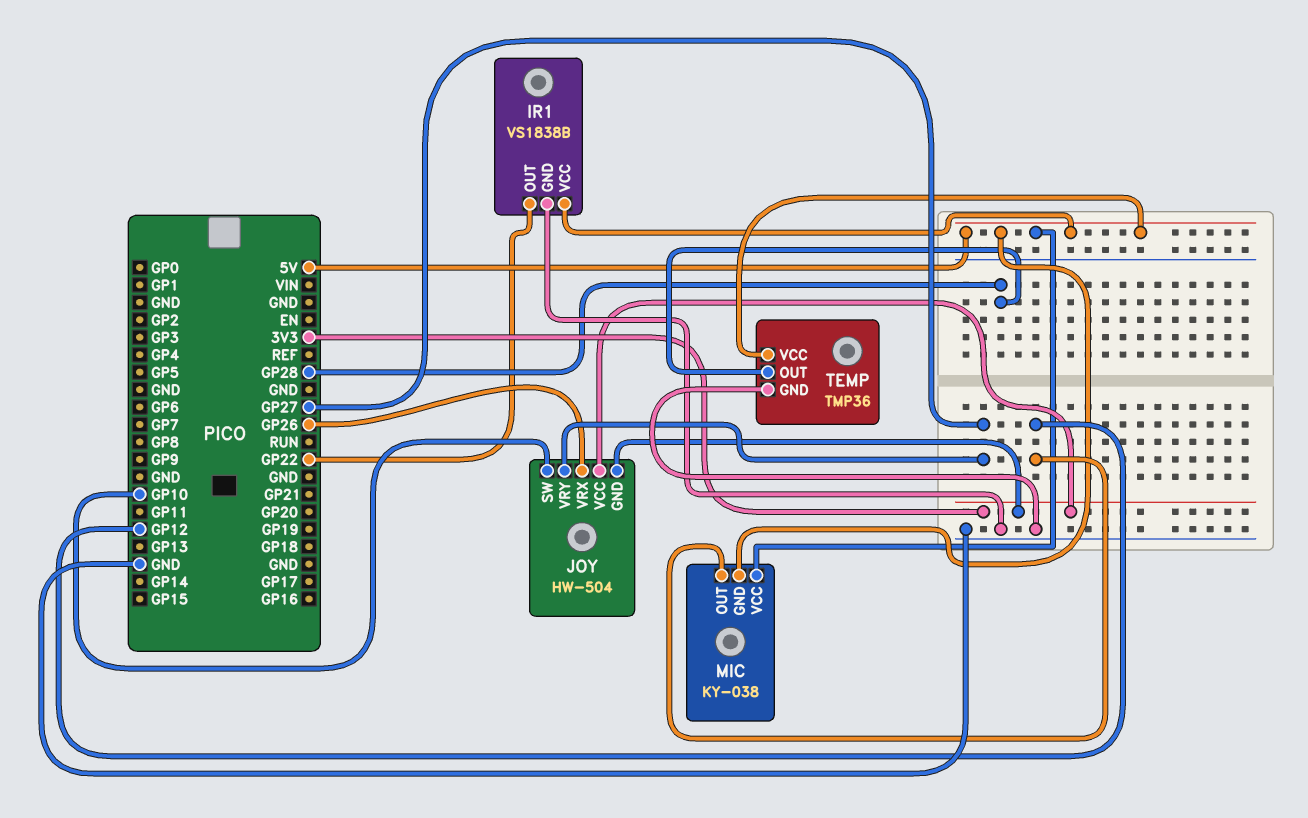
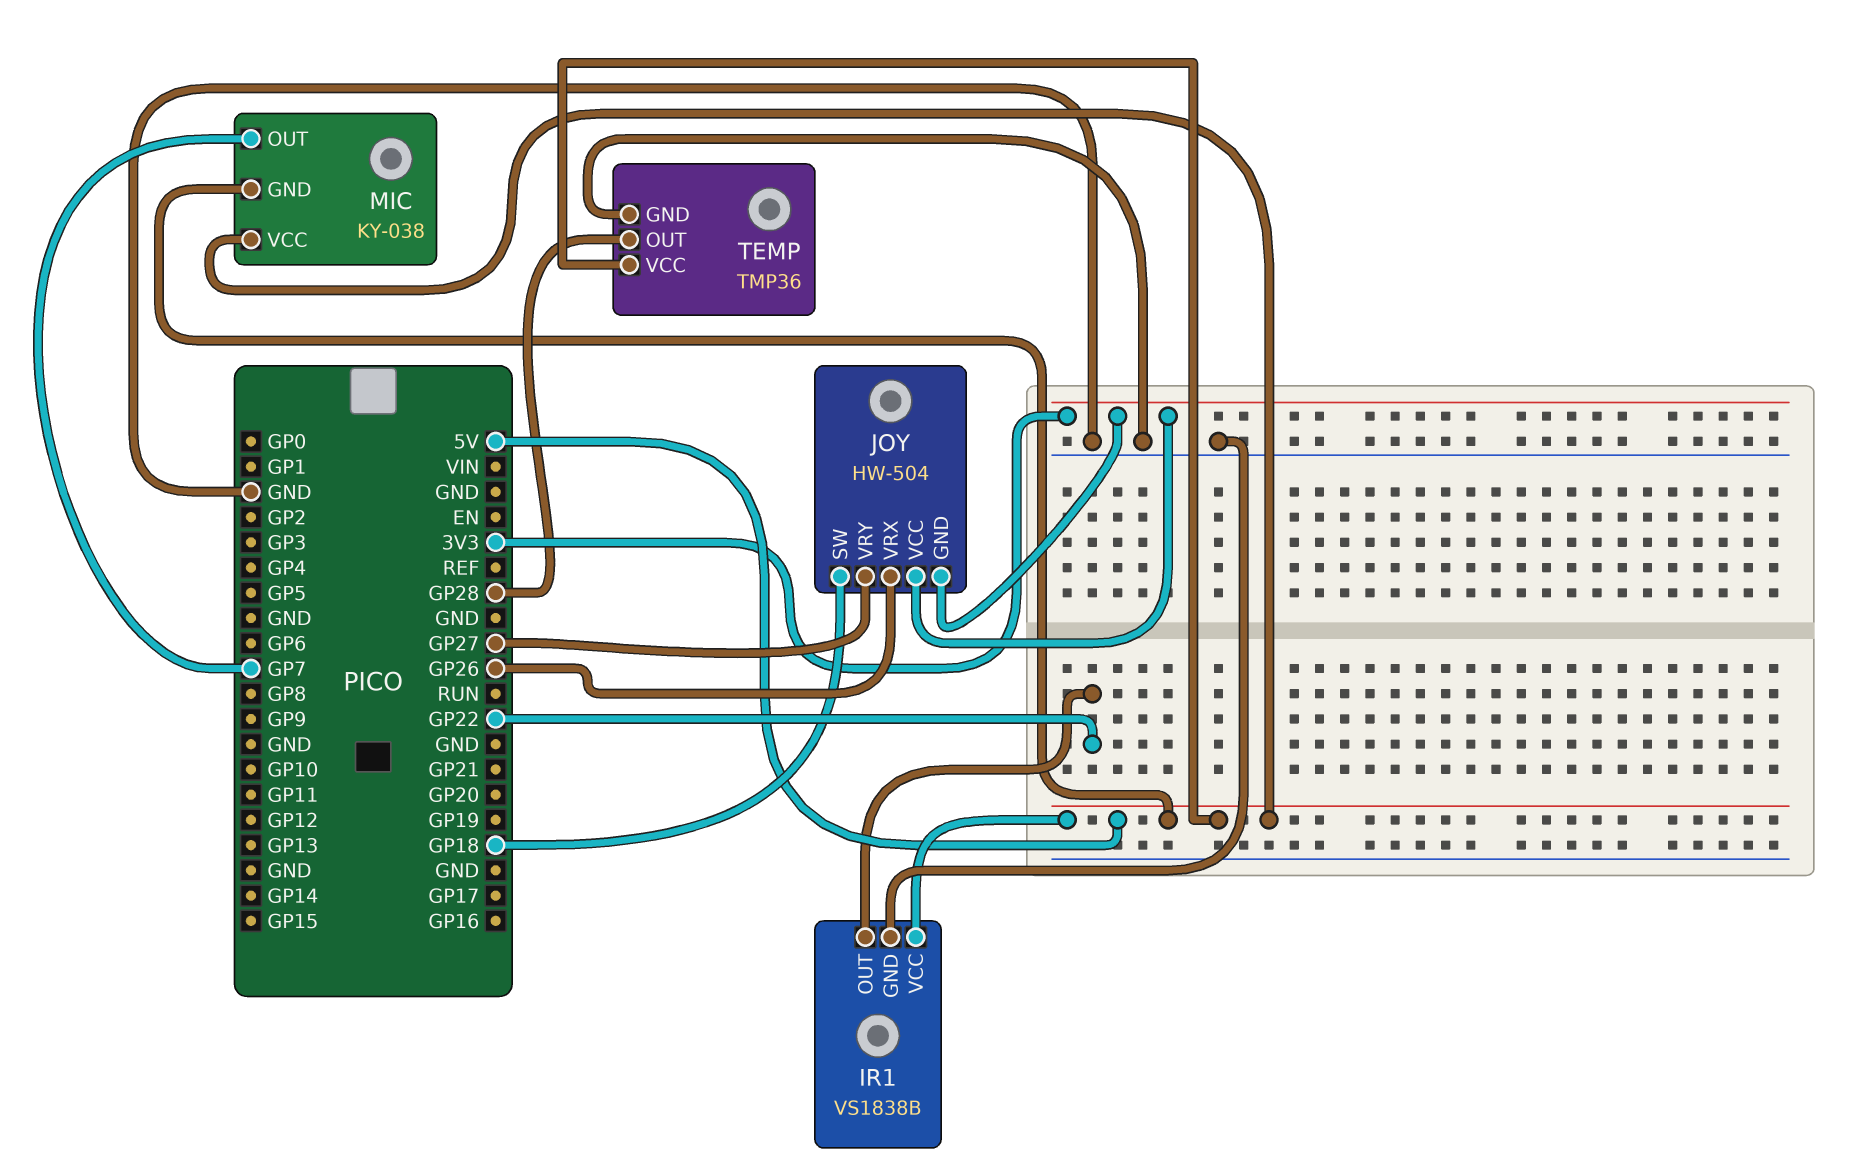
JOY pin SW: GP10 -> GP18
MIC pin OUT: GP12 -> GP7

